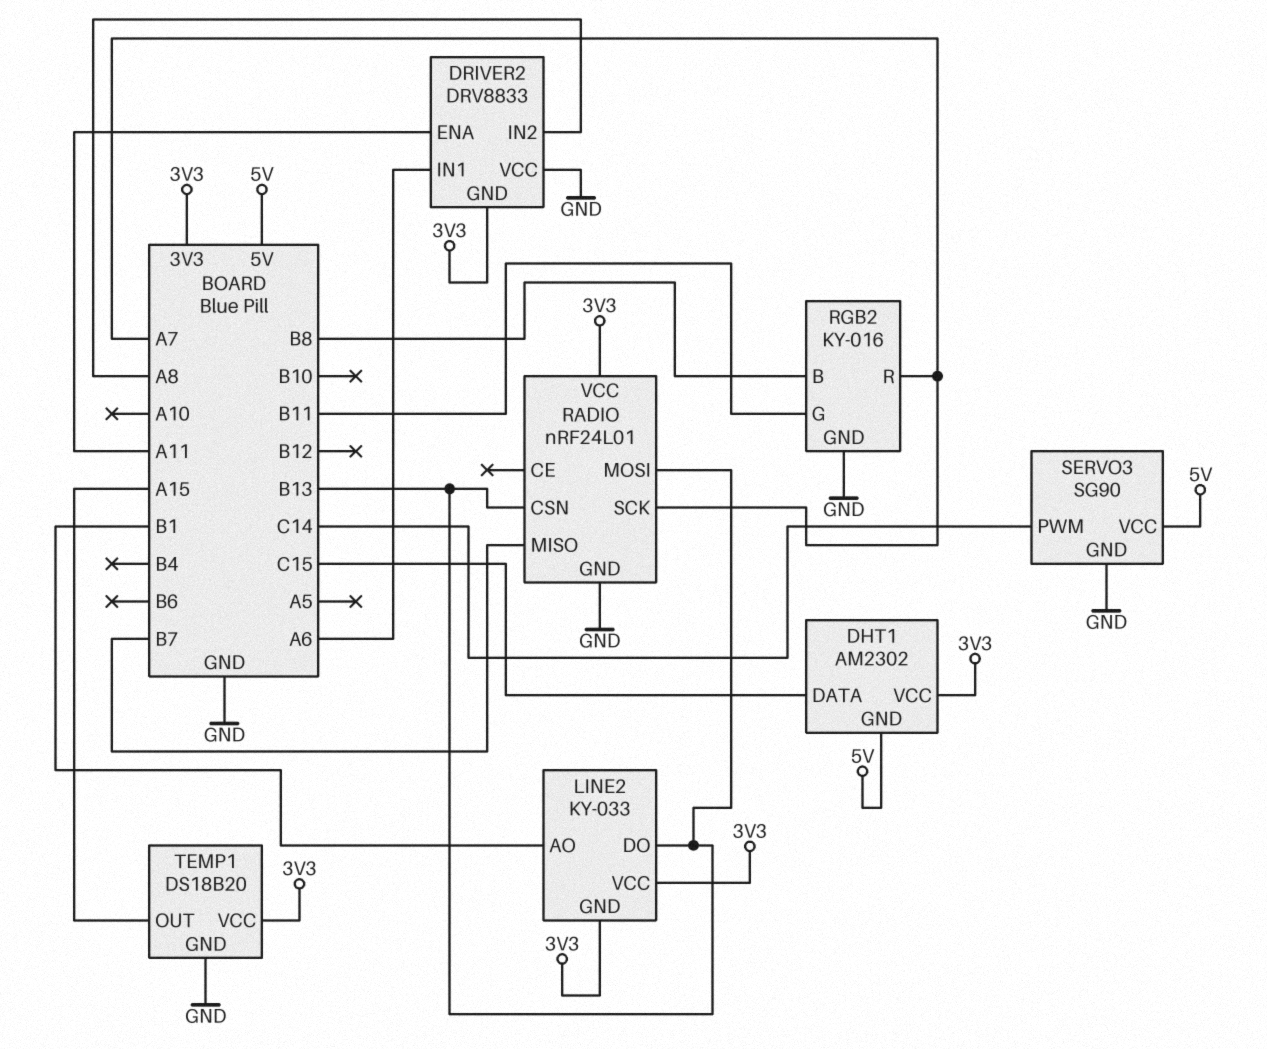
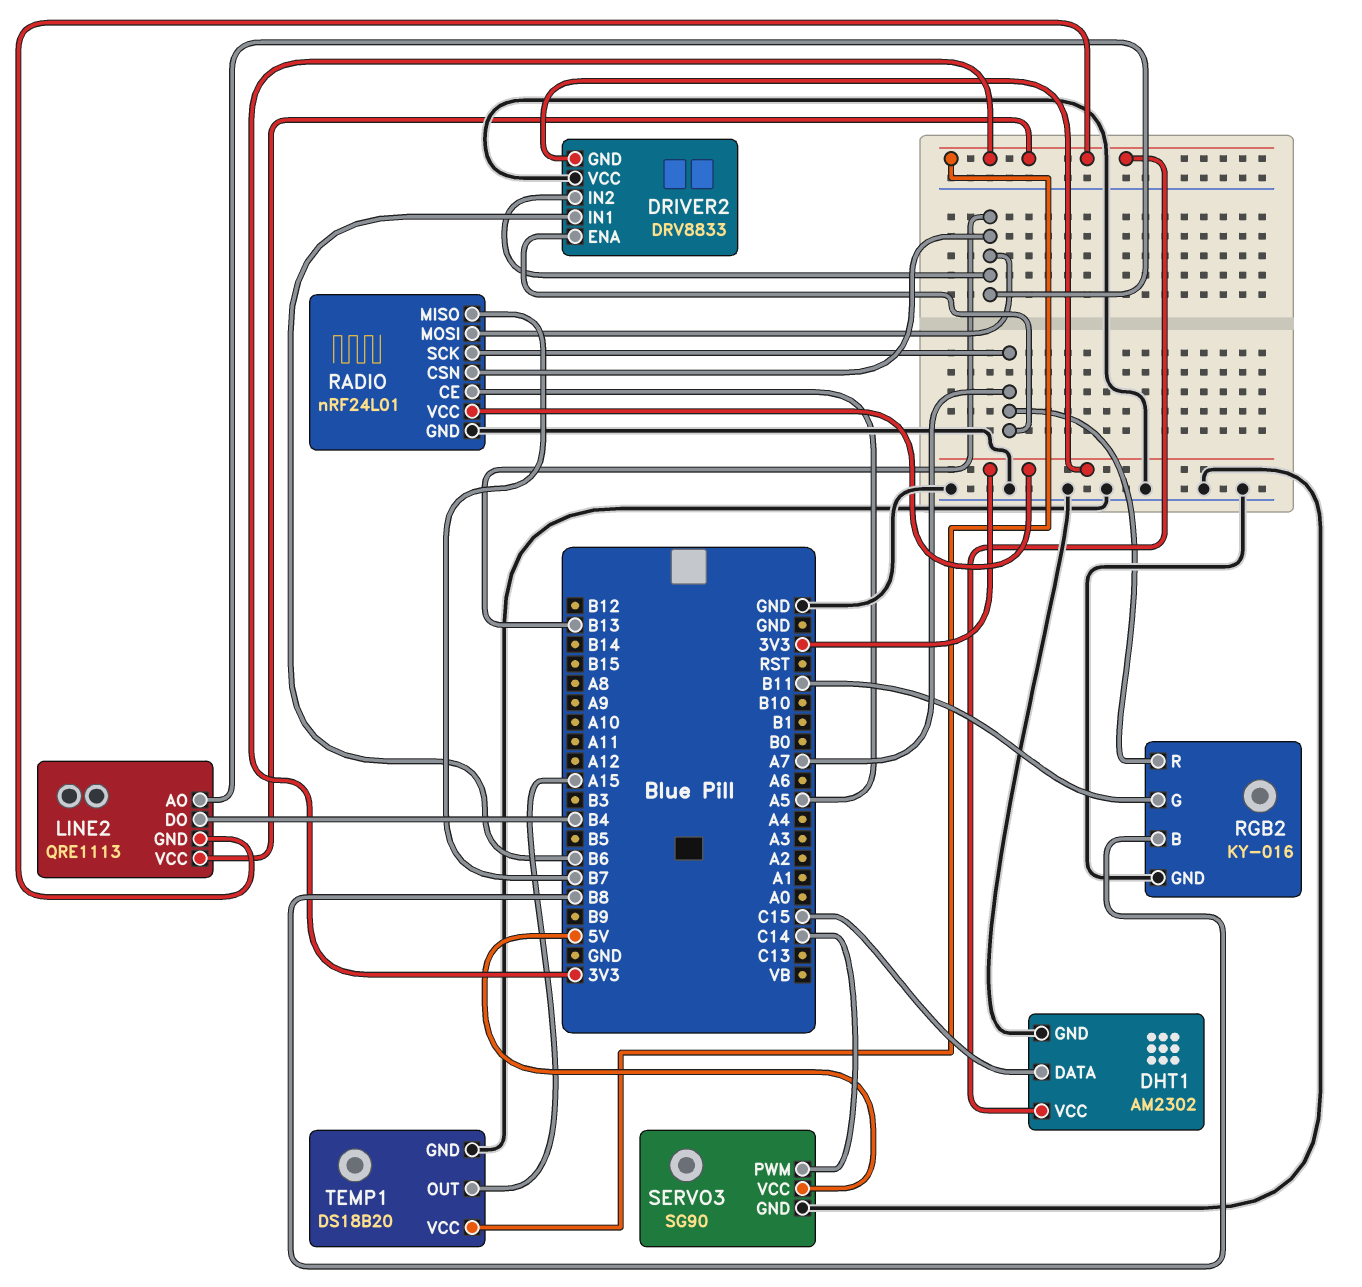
DHT1 pin GND: 5V -> GND
DRIVER2 pin ENA: A11 -> A7
DRIVER2 pin IN1: A6 -> B6
DRIVER2 pin IN2: A8 -> B13
LINE2: KY-033 -> QRE1113
LINE2 pin AO: B1 -> B13
LINE2 pin DO: B13 -> B4
RADIO pin CE: none -> A5

